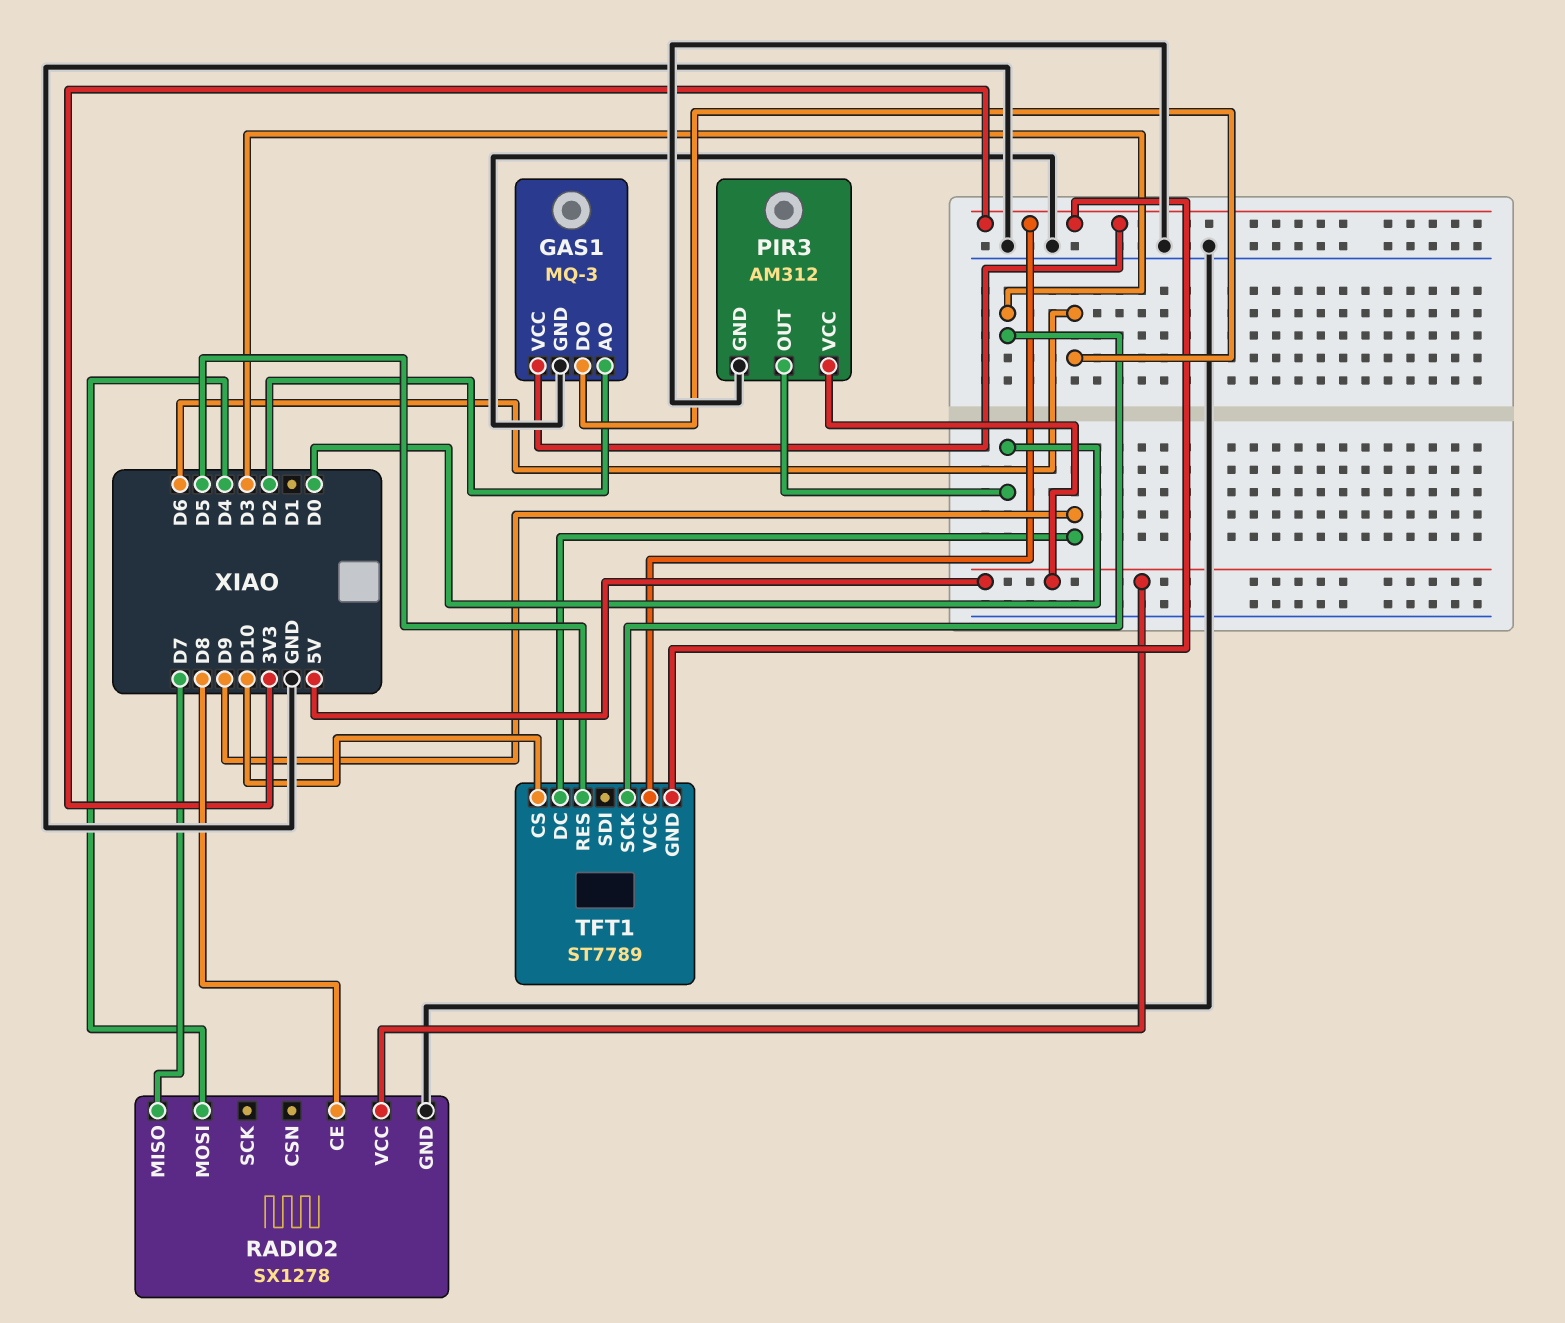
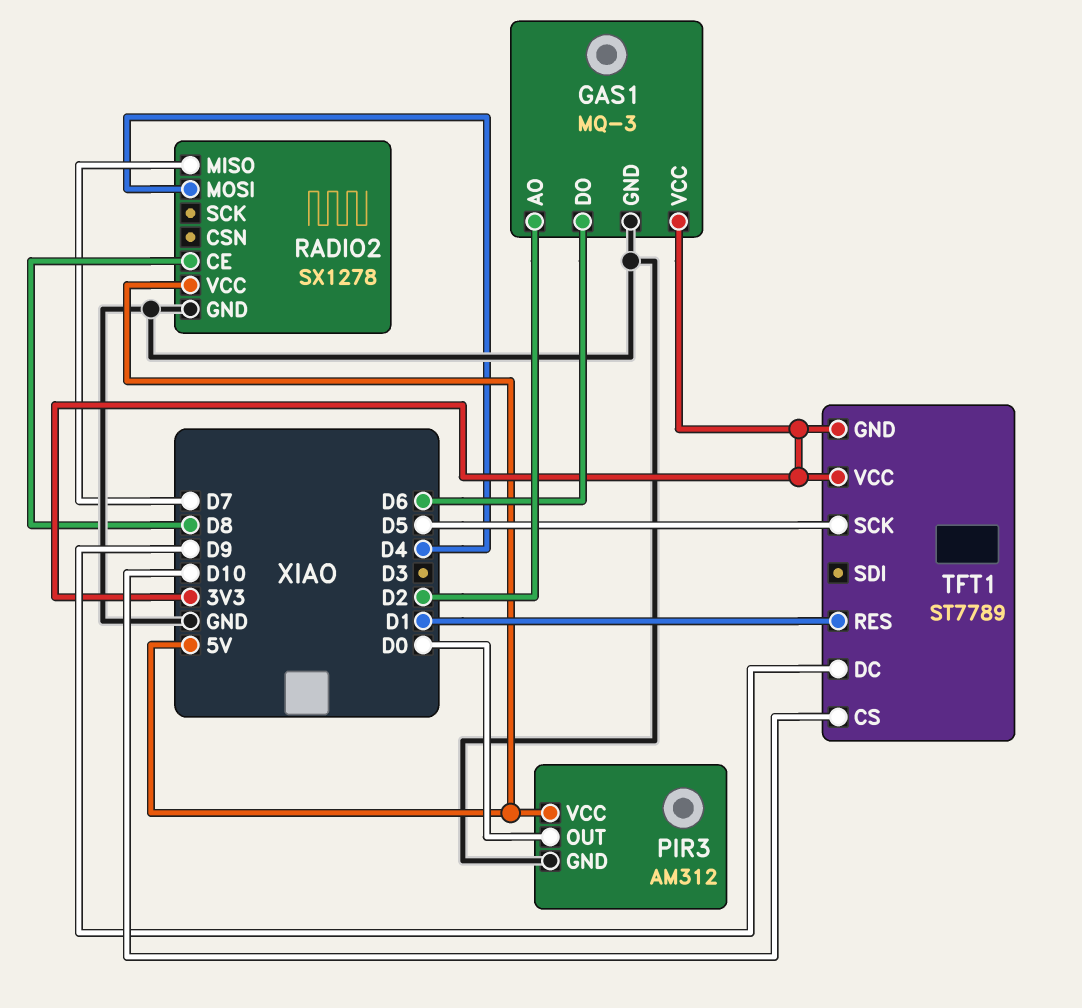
TFT1 pin RES: D5 -> D1
TFT1 pin SCK: D3 -> D5

